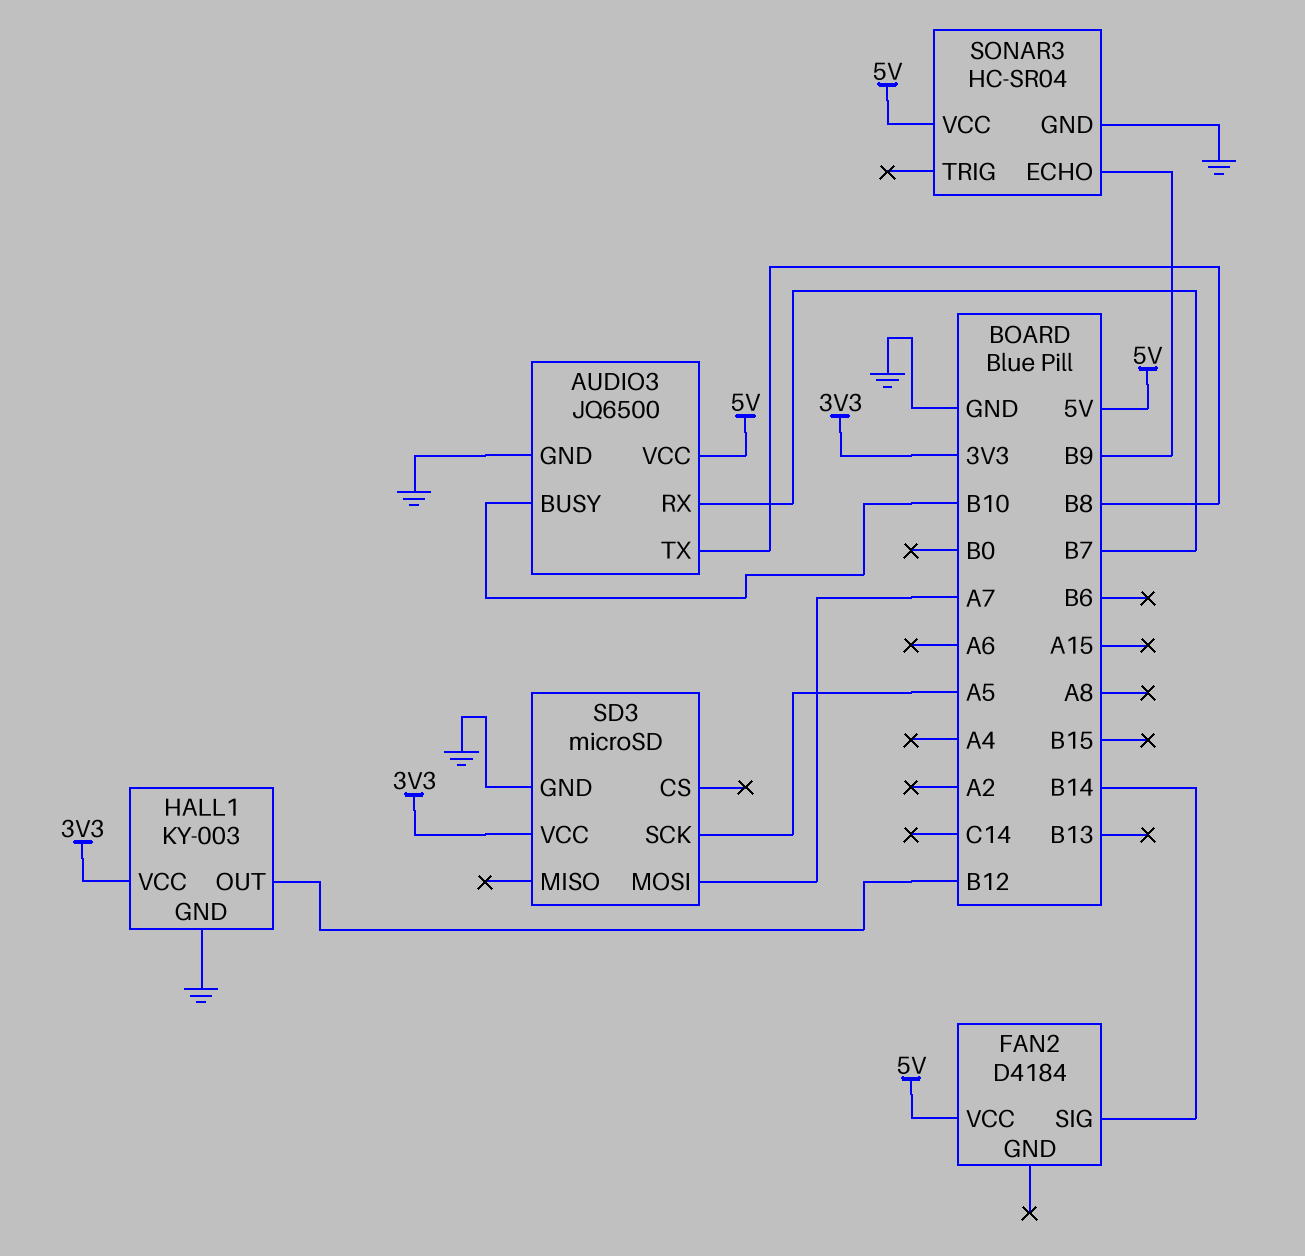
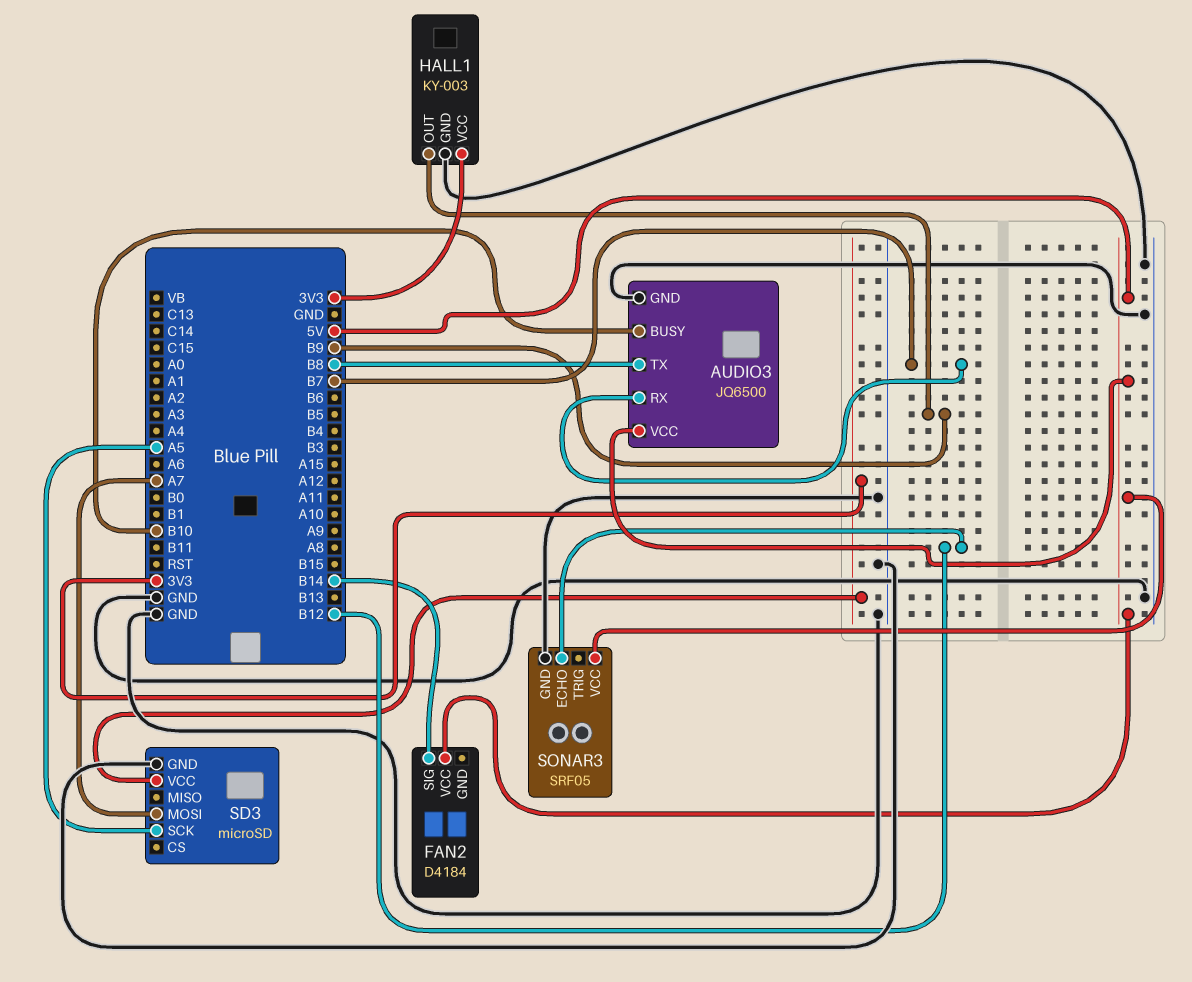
HALL1 pin OUT: B12 -> B9
SONAR3: HC-SR04 -> SRF05
SONAR3 pin ECHO: B9 -> B12

